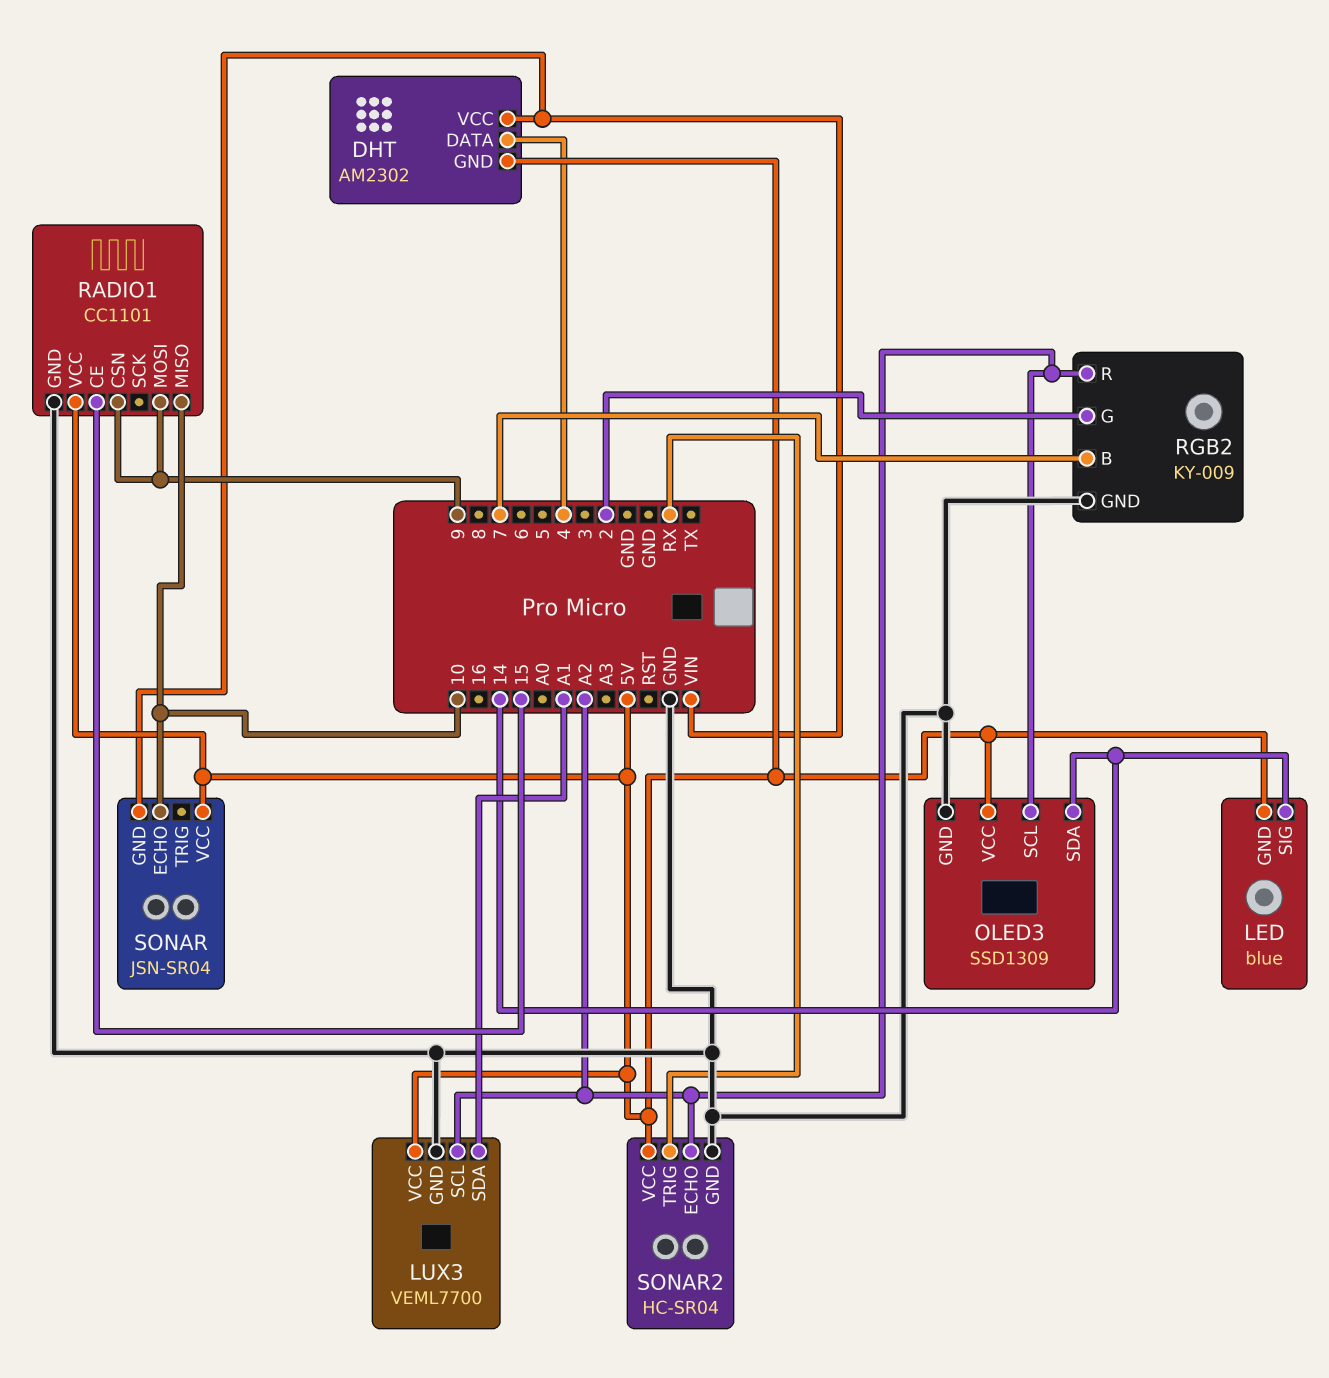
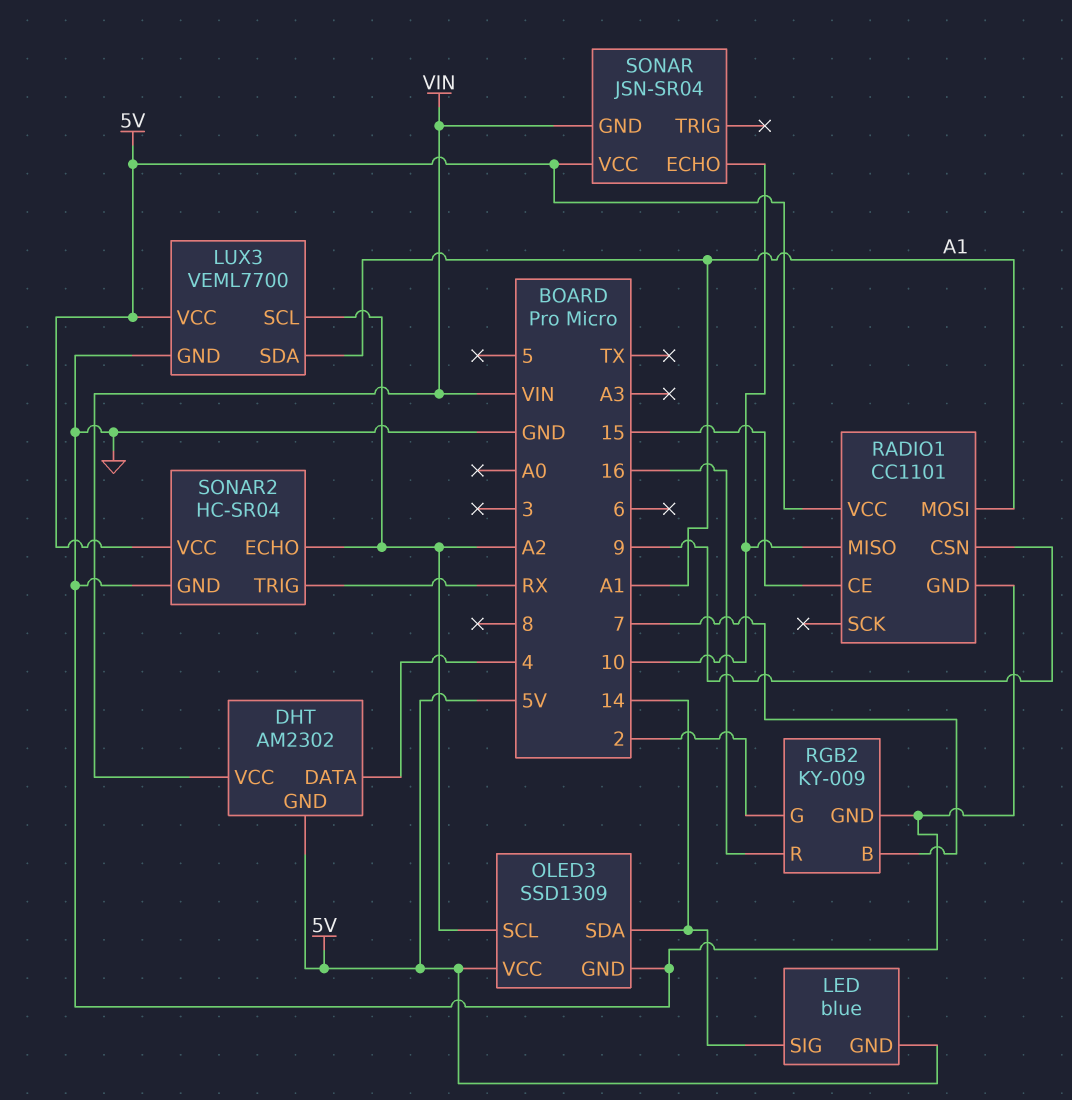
RADIO1 pin MOSI: 9 -> A1
RGB2 pin R: A2 -> 16

